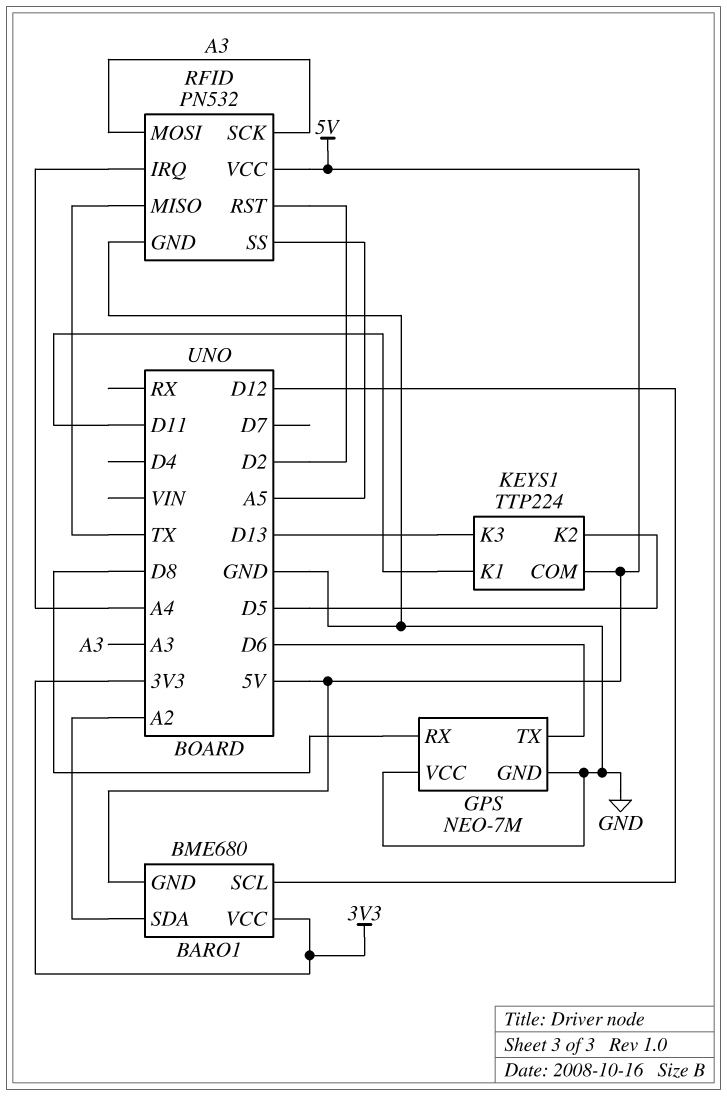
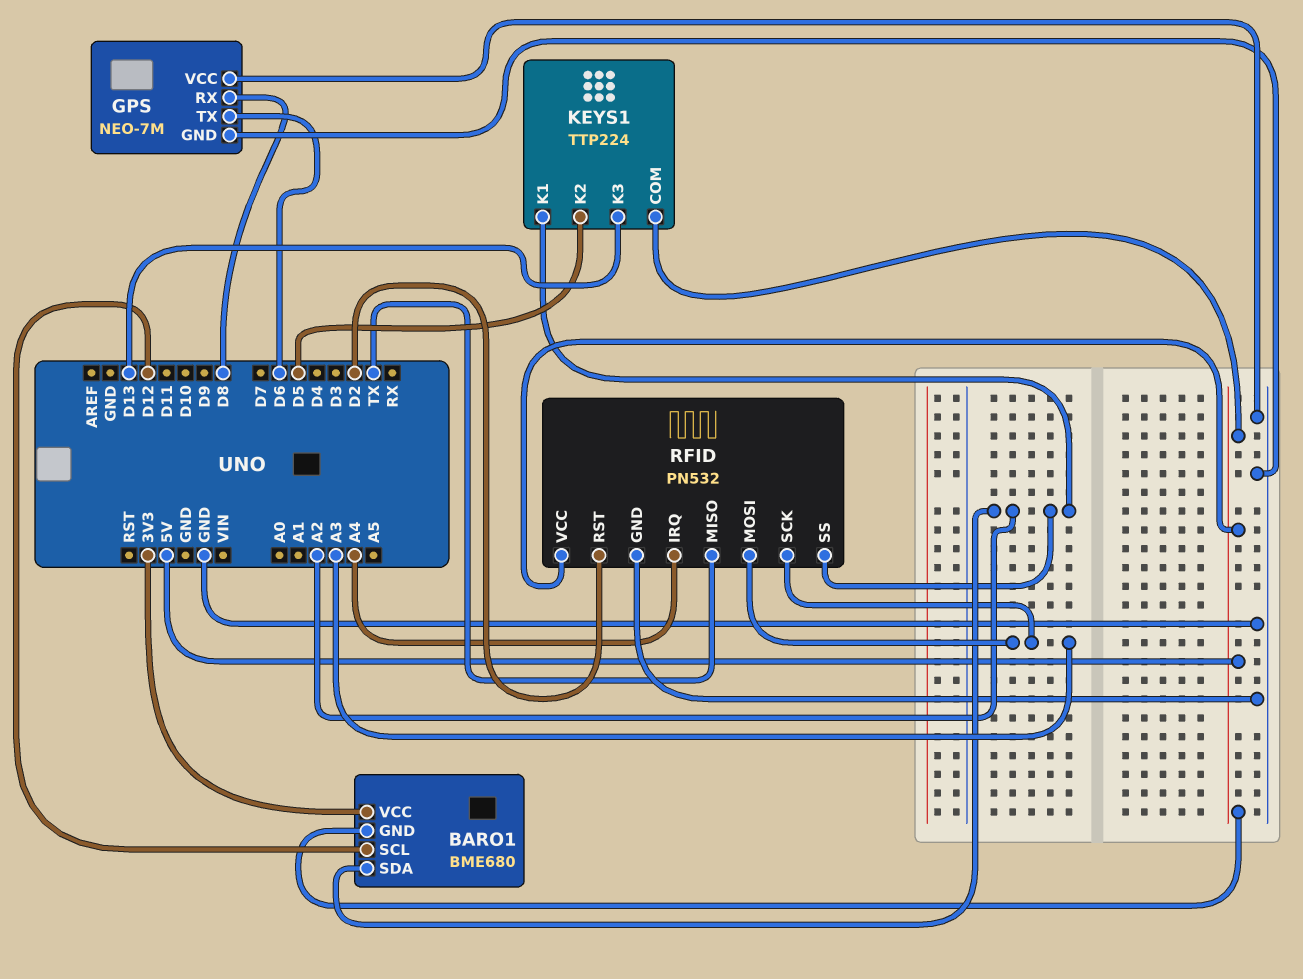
KEYS1 pin K1: D11 -> A2
RFID pin SS: A5 -> A2

